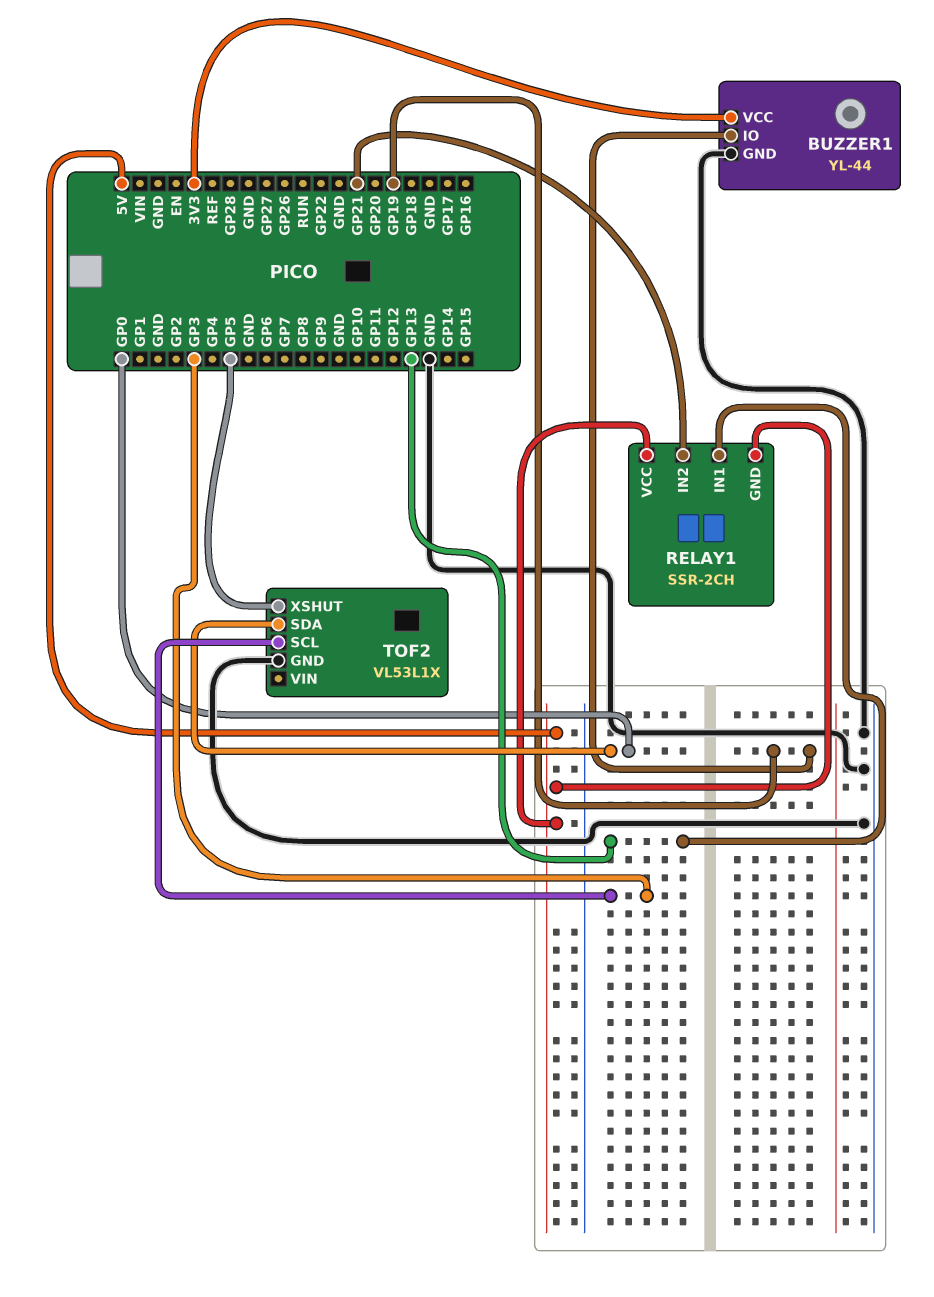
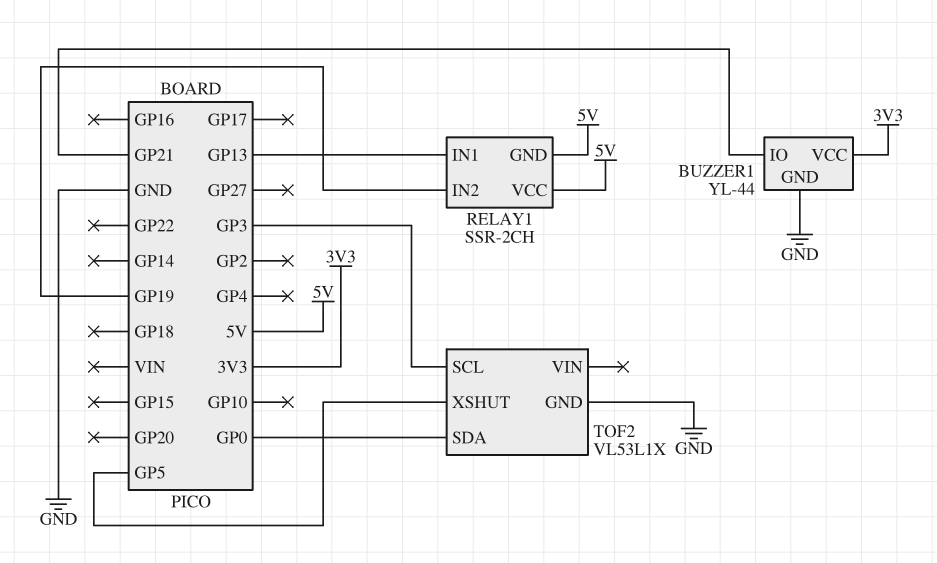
BUZZER1 pin IO: GP19 -> GP21
RELAY1 pin IN2: GP21 -> GP19

